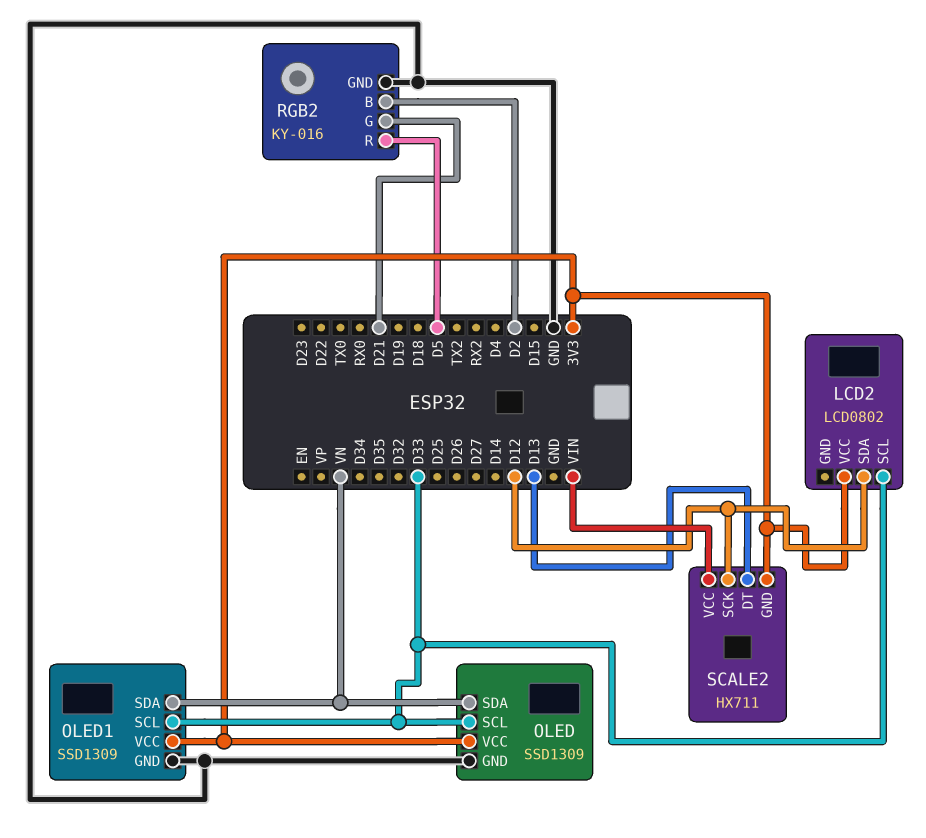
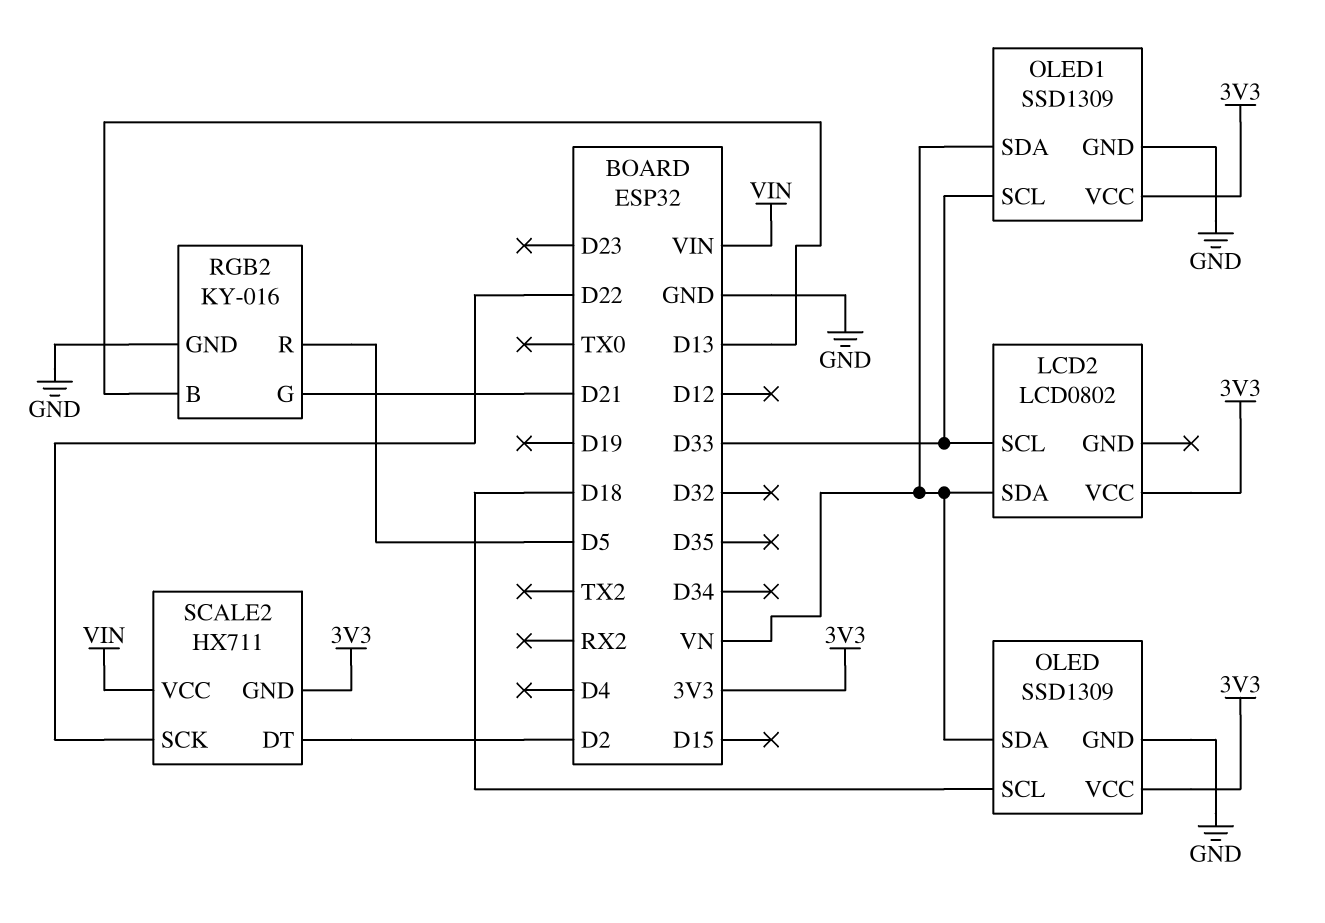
LCD2 pin SDA: D12 -> VN
OLED pin SCL: D33 -> D18
RGB2 pin B: D2 -> D13
SCALE2 pin DT: D13 -> D2
SCALE2 pin SCK: D12 -> D22

